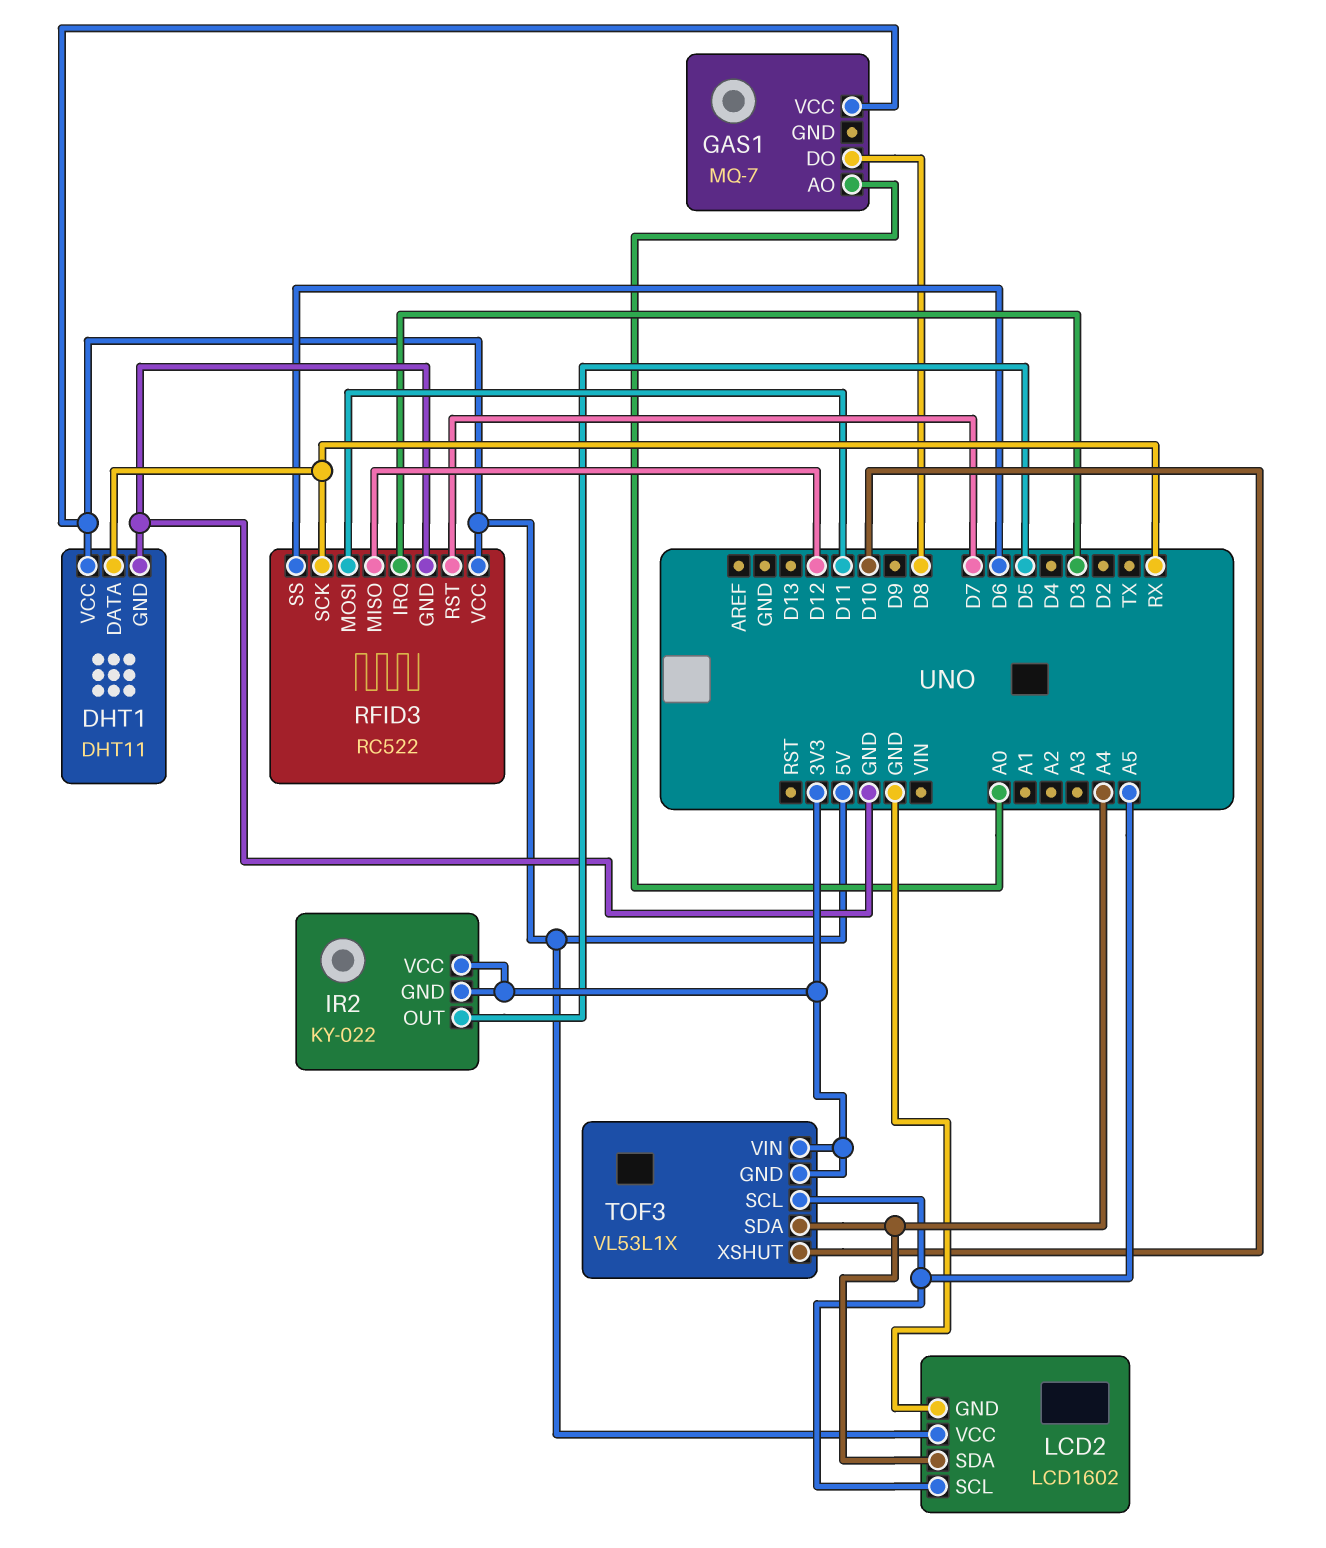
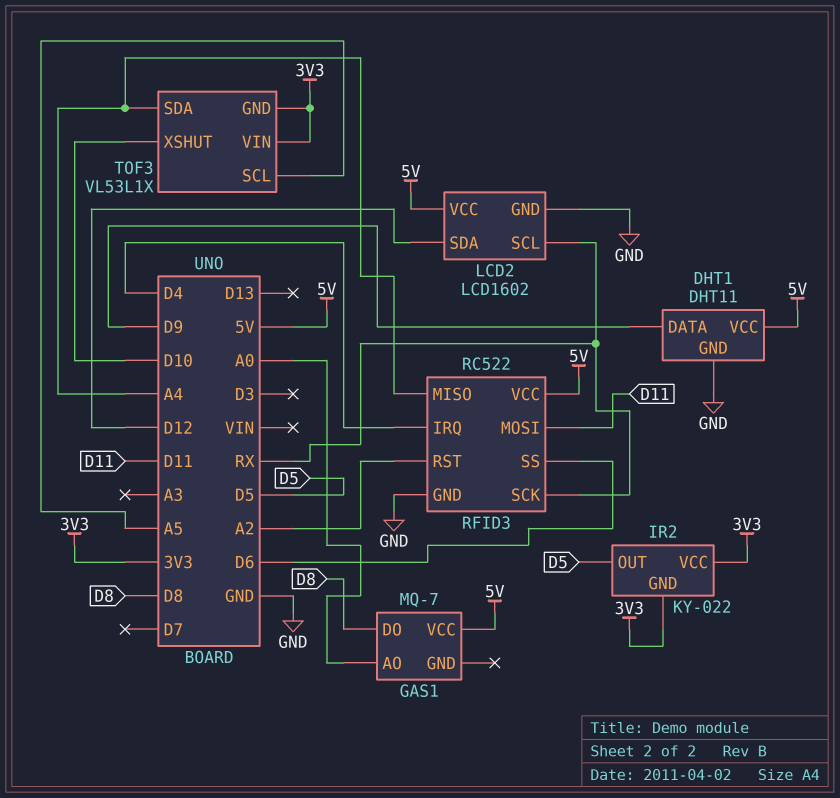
DHT1 pin DATA: RX -> D9
LCD2 pin SCL: A5 -> RX
LCD2 pin SDA: A4 -> D12
RFID3 pin IRQ: D3 -> D4
RFID3 pin MISO: D12 -> A4
RFID3 pin RST: D7 -> A2

